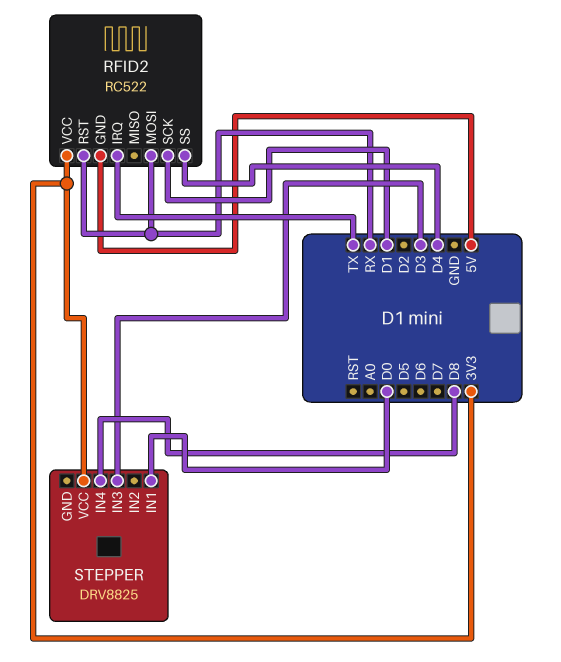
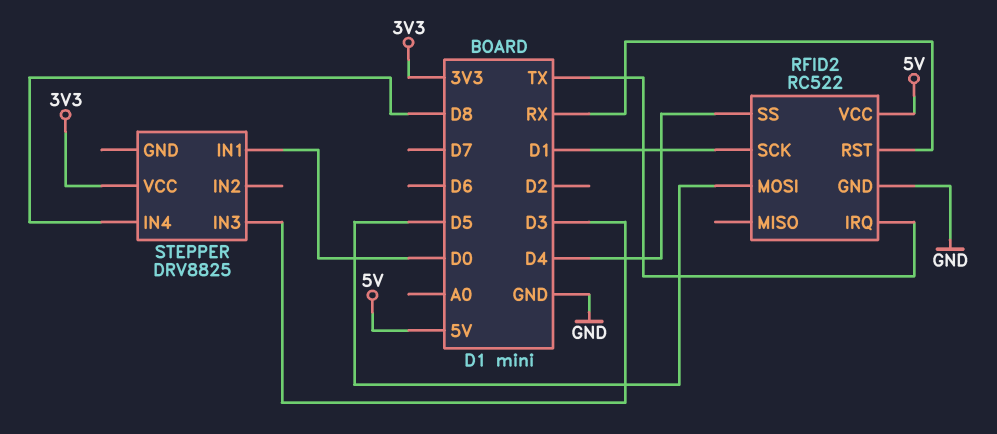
RFID2 pin GND: 5V -> GND
RFID2 pin MOSI: RX -> D5
RFID2 pin VCC: 3V3 -> 5V

